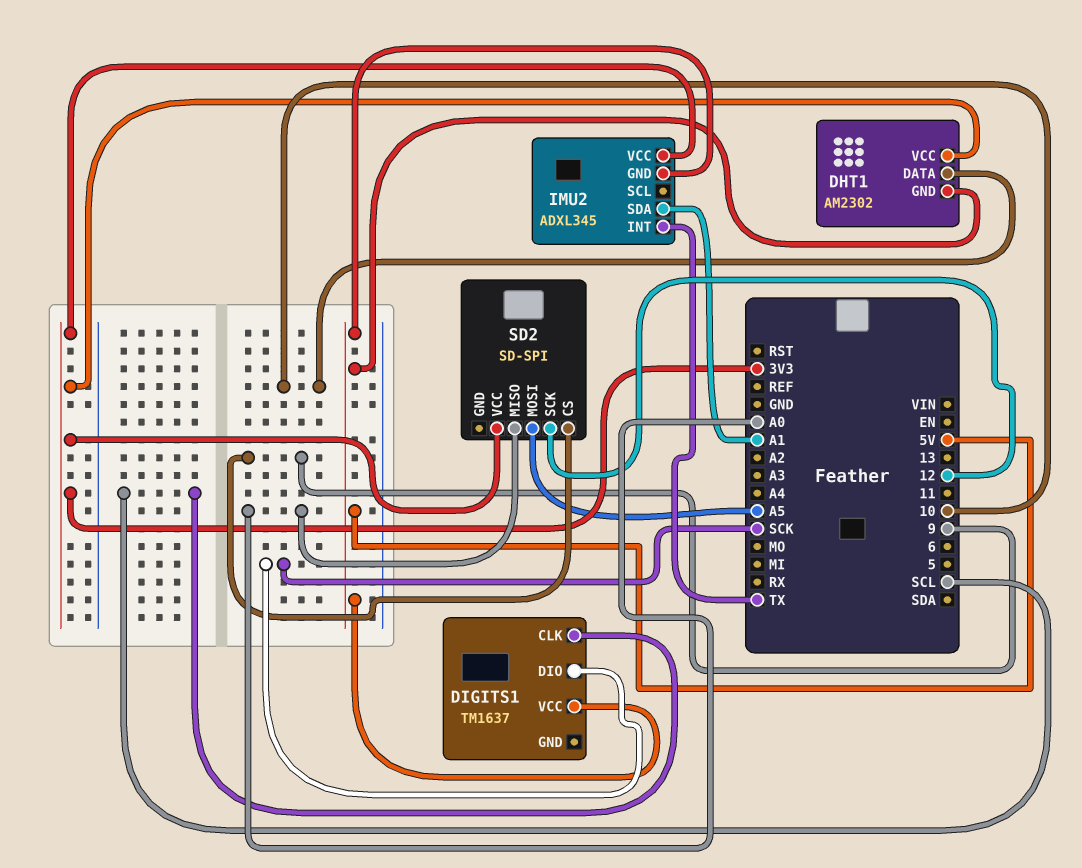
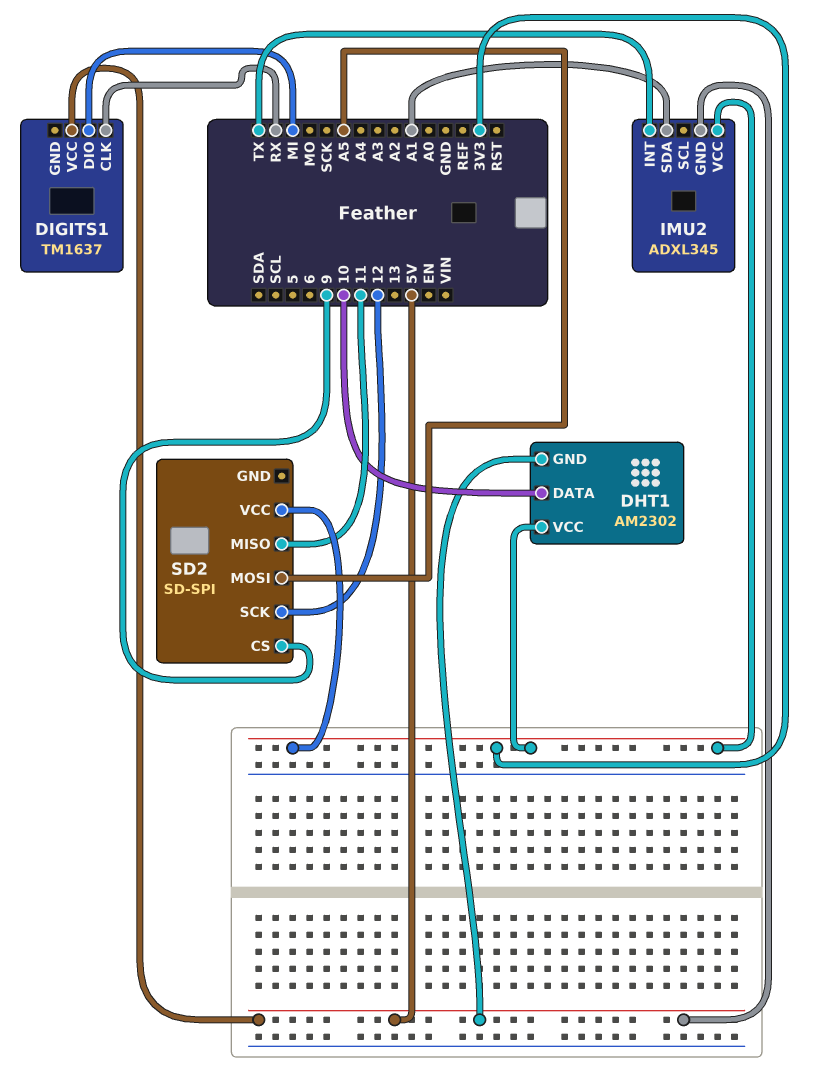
DIGITS1 pin CLK: SCL -> RX
DIGITS1 pin DIO: SCK -> MI
SD2 pin MISO: A0 -> 11

